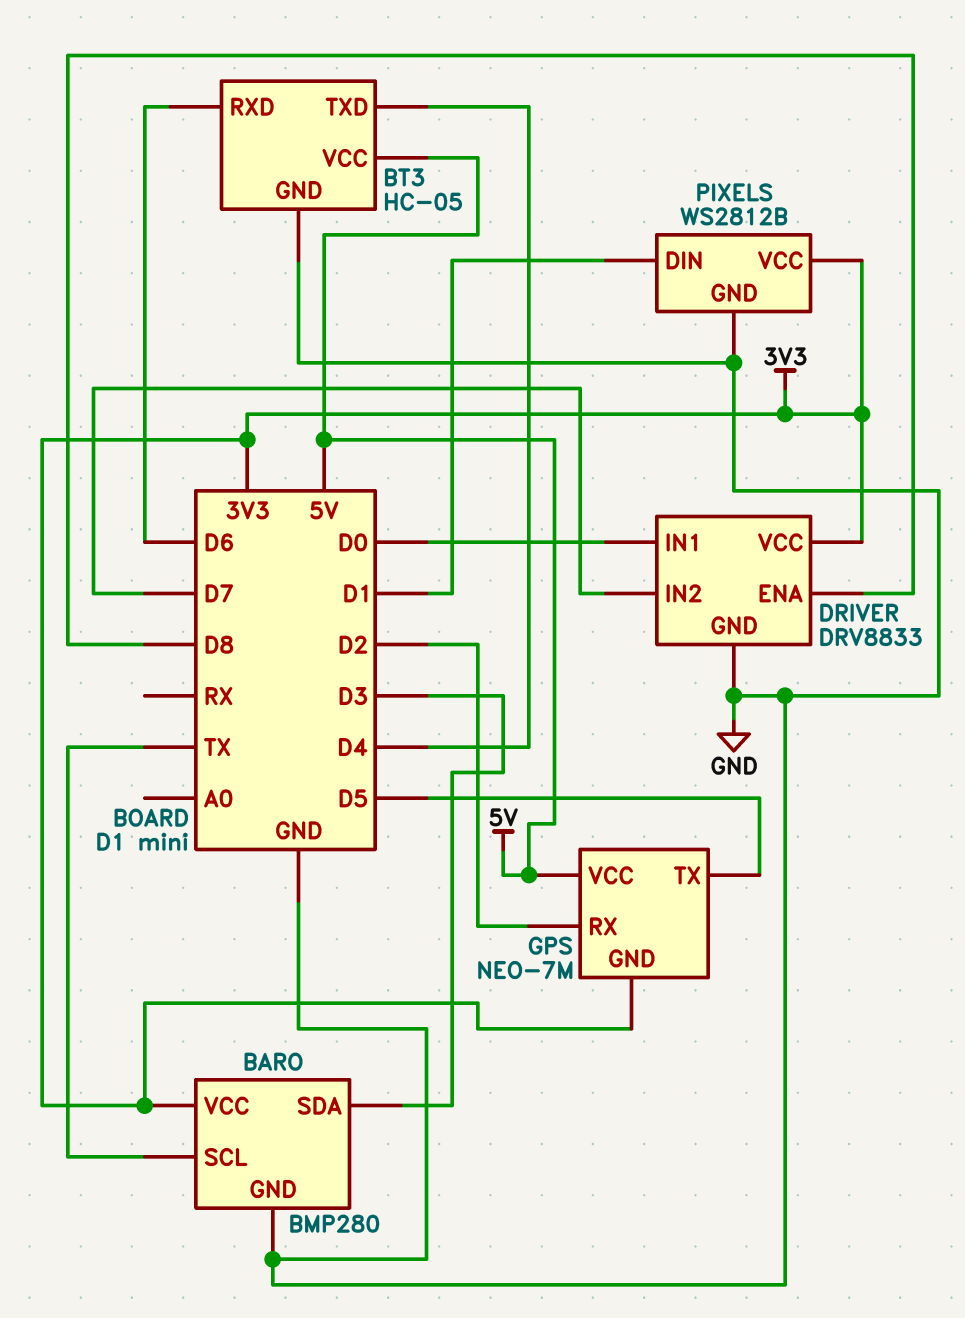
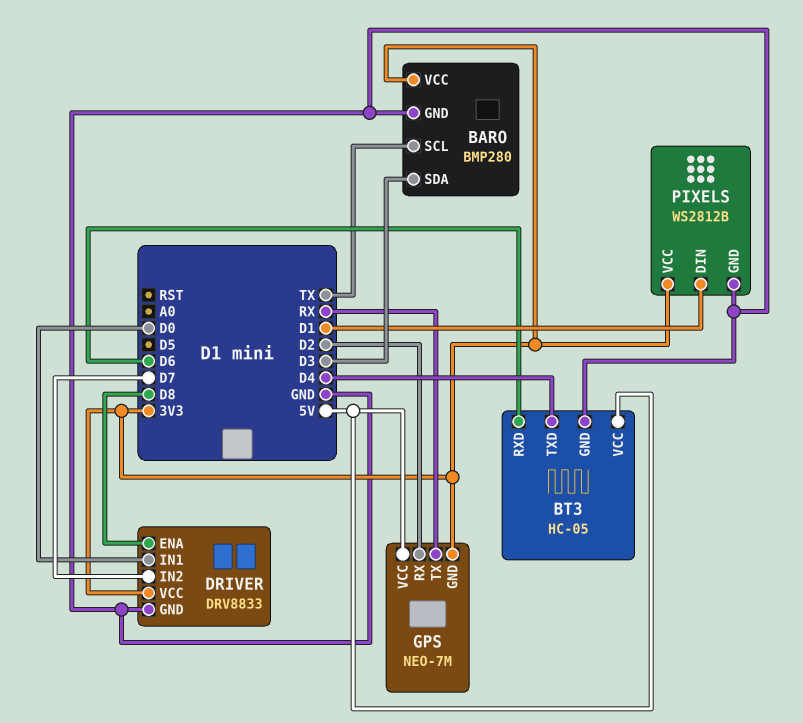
GPS pin TX: D5 -> RX

